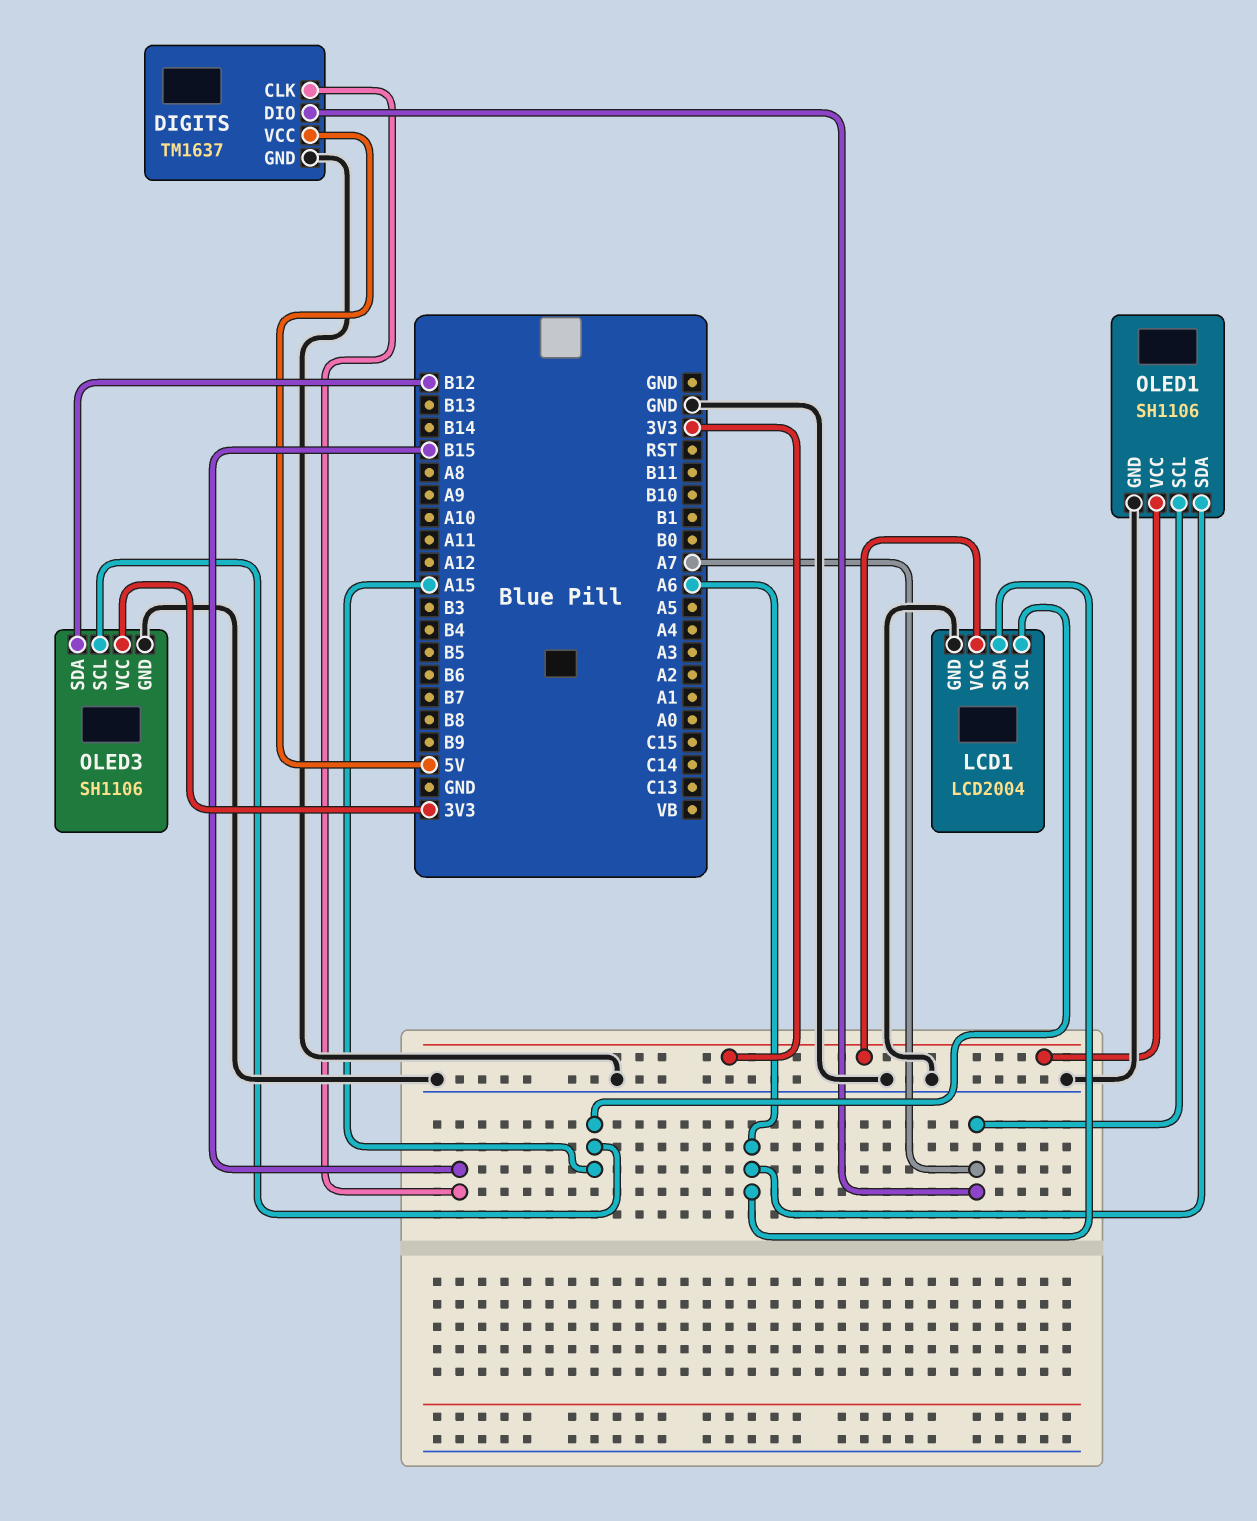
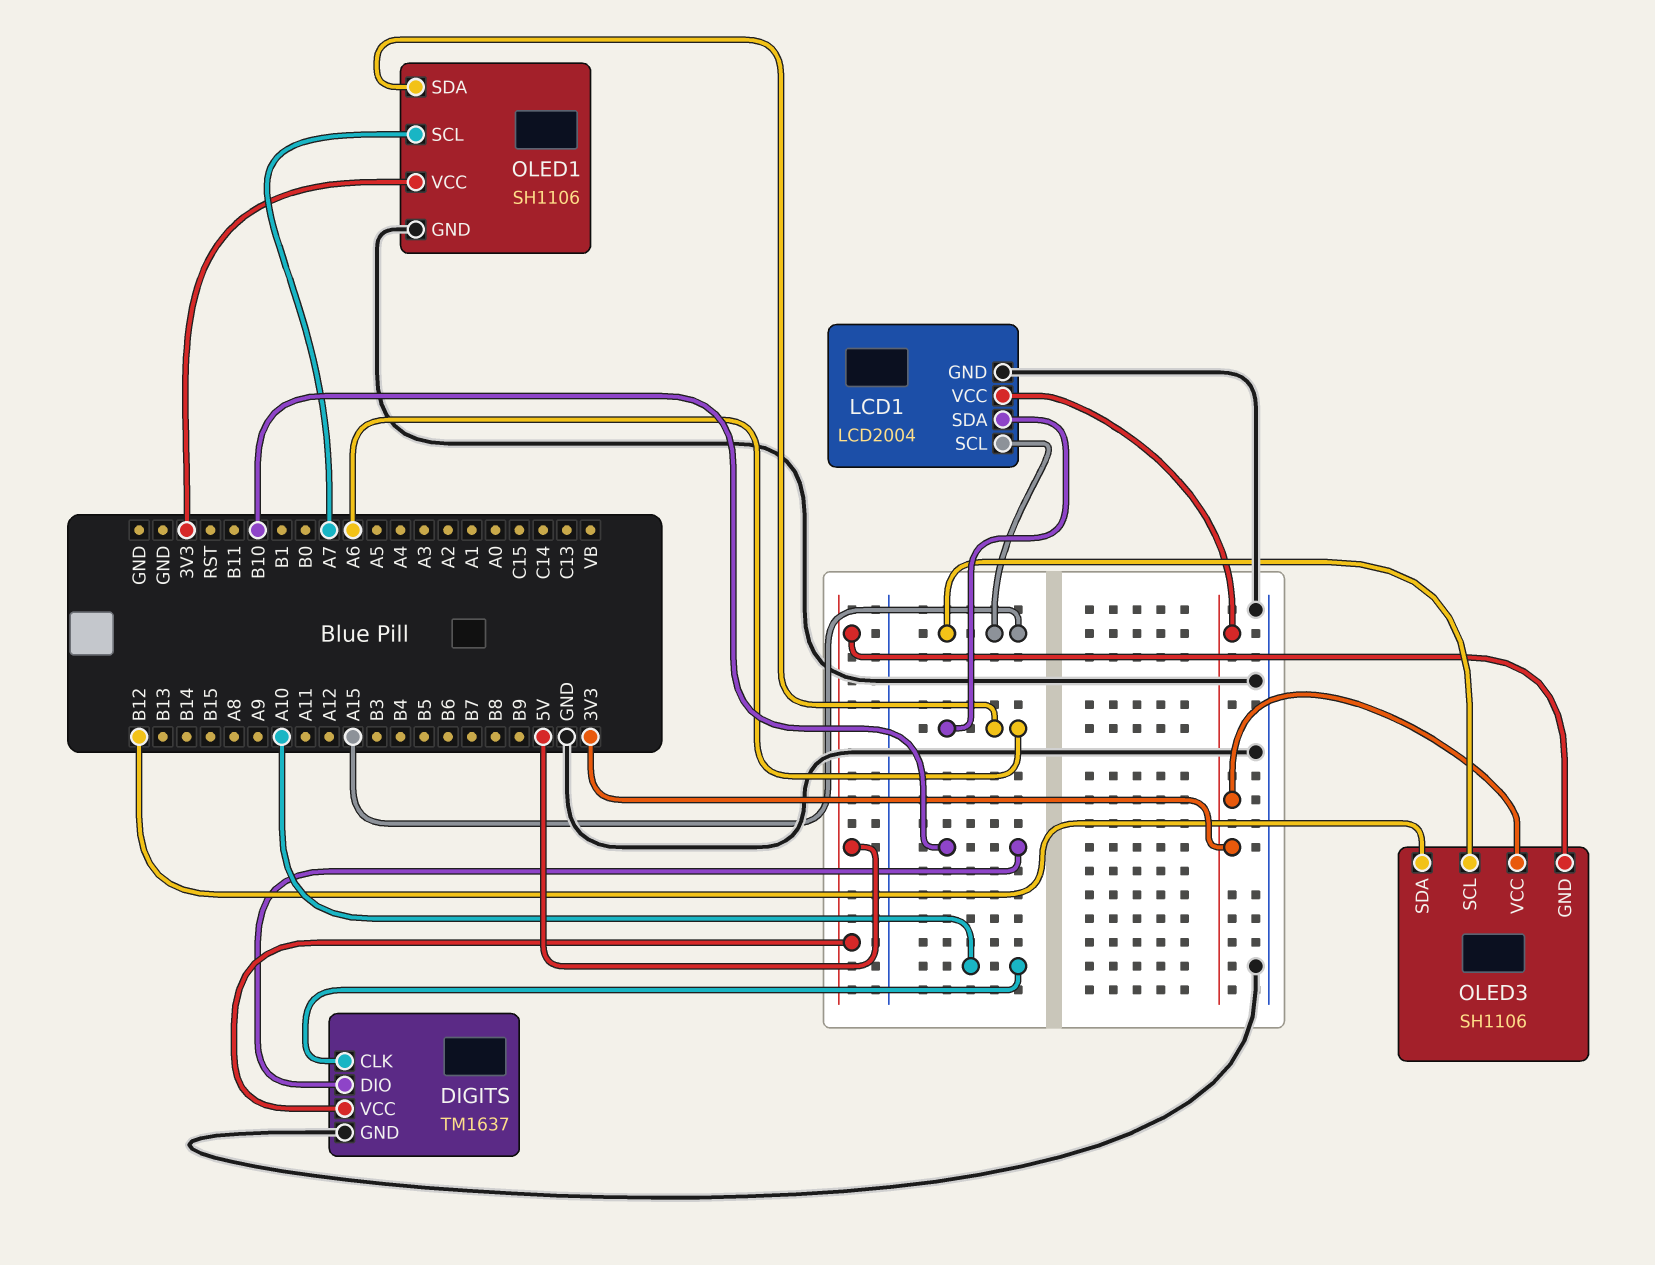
DIGITS pin CLK: B15 -> A10
DIGITS pin DIO: A7 -> B10
OLED3 pin GND: GND -> 5V

